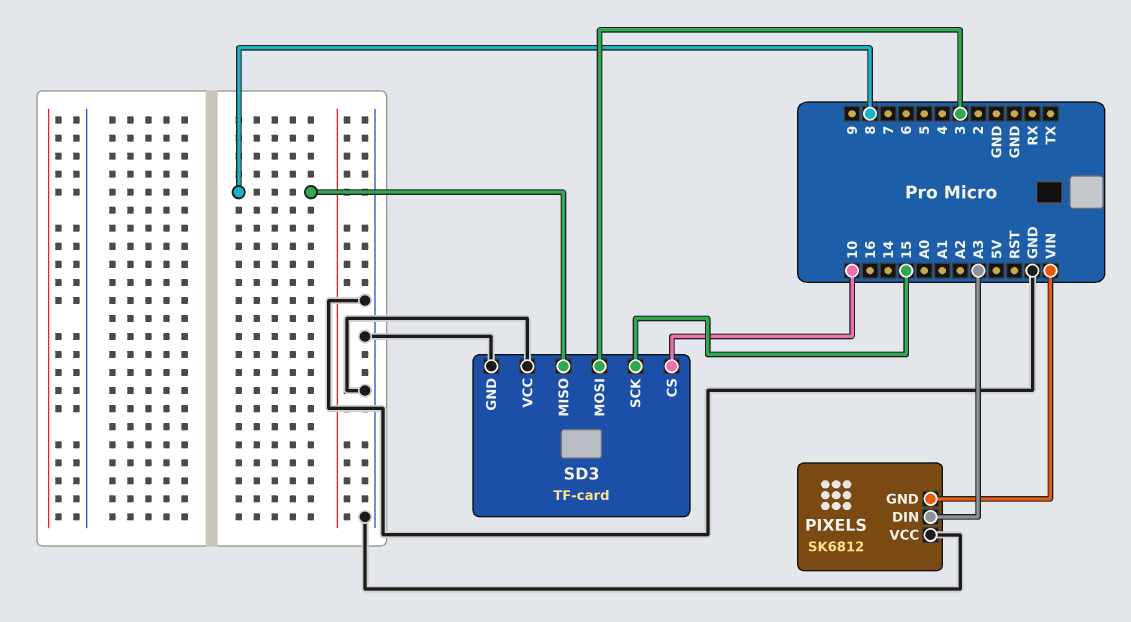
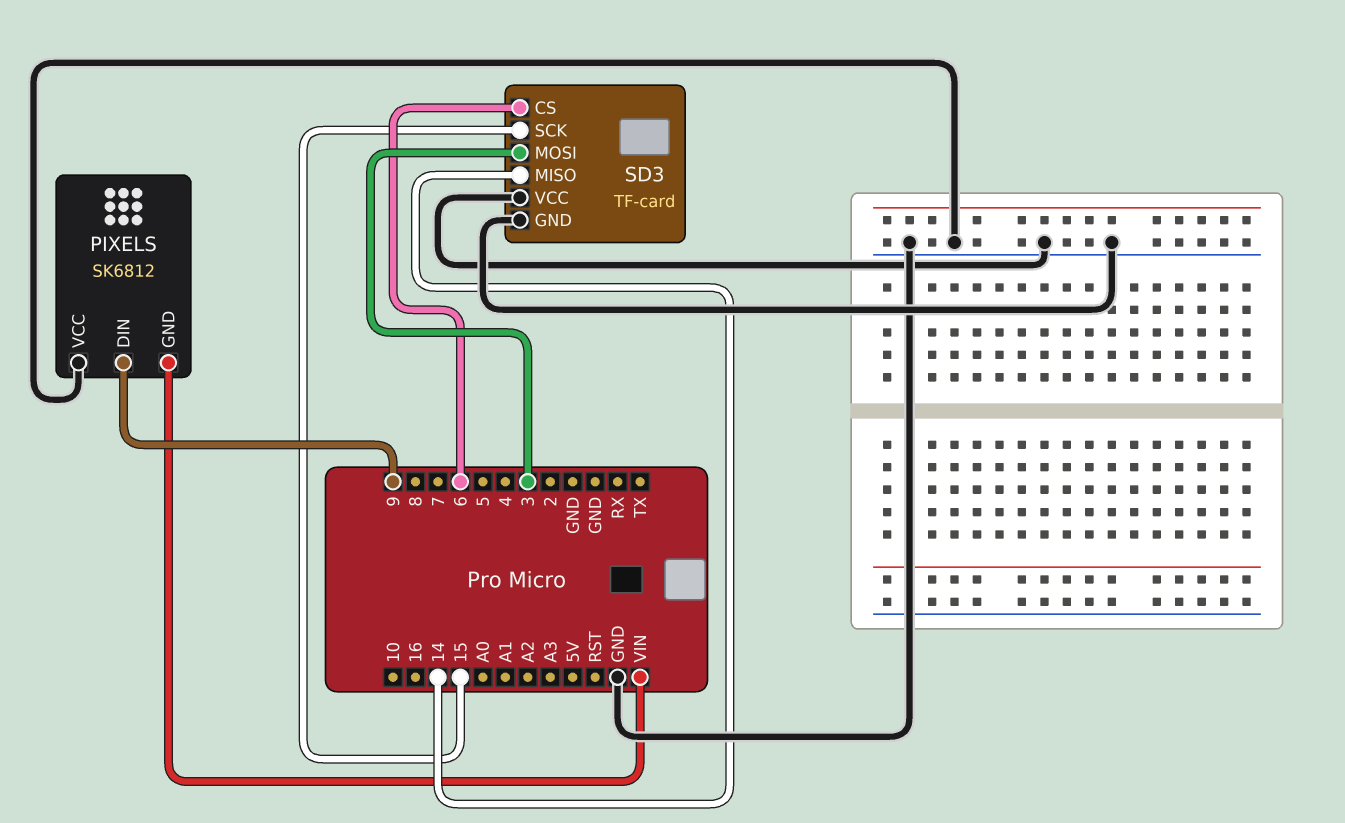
PIXELS pin DIN: A3 -> 9
SD3 pin CS: 10 -> 6
SD3 pin MISO: 8 -> 14

